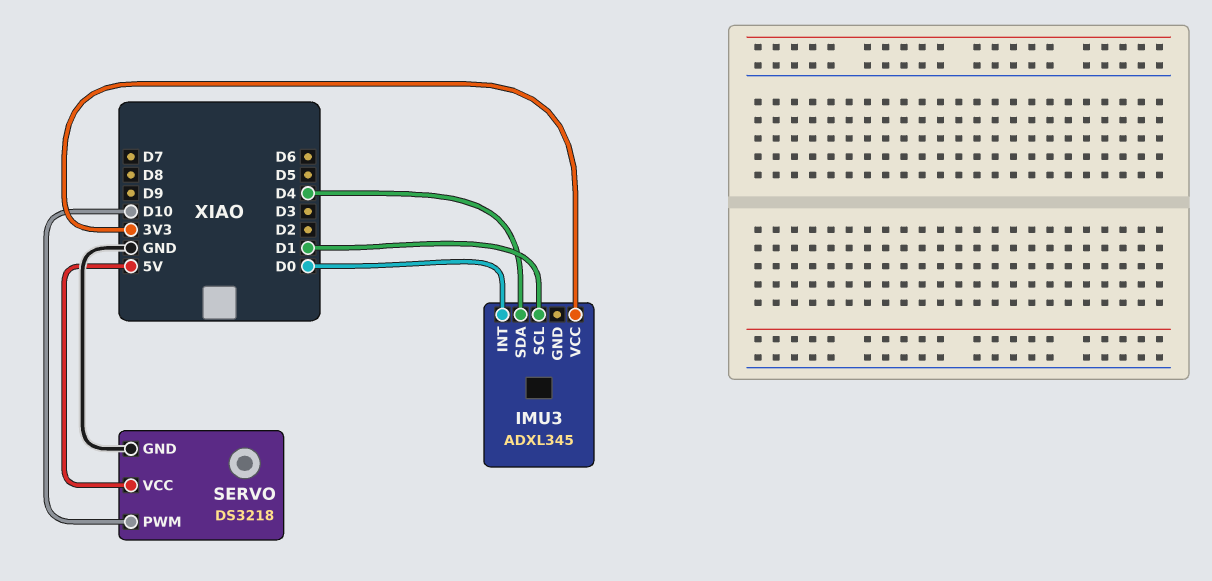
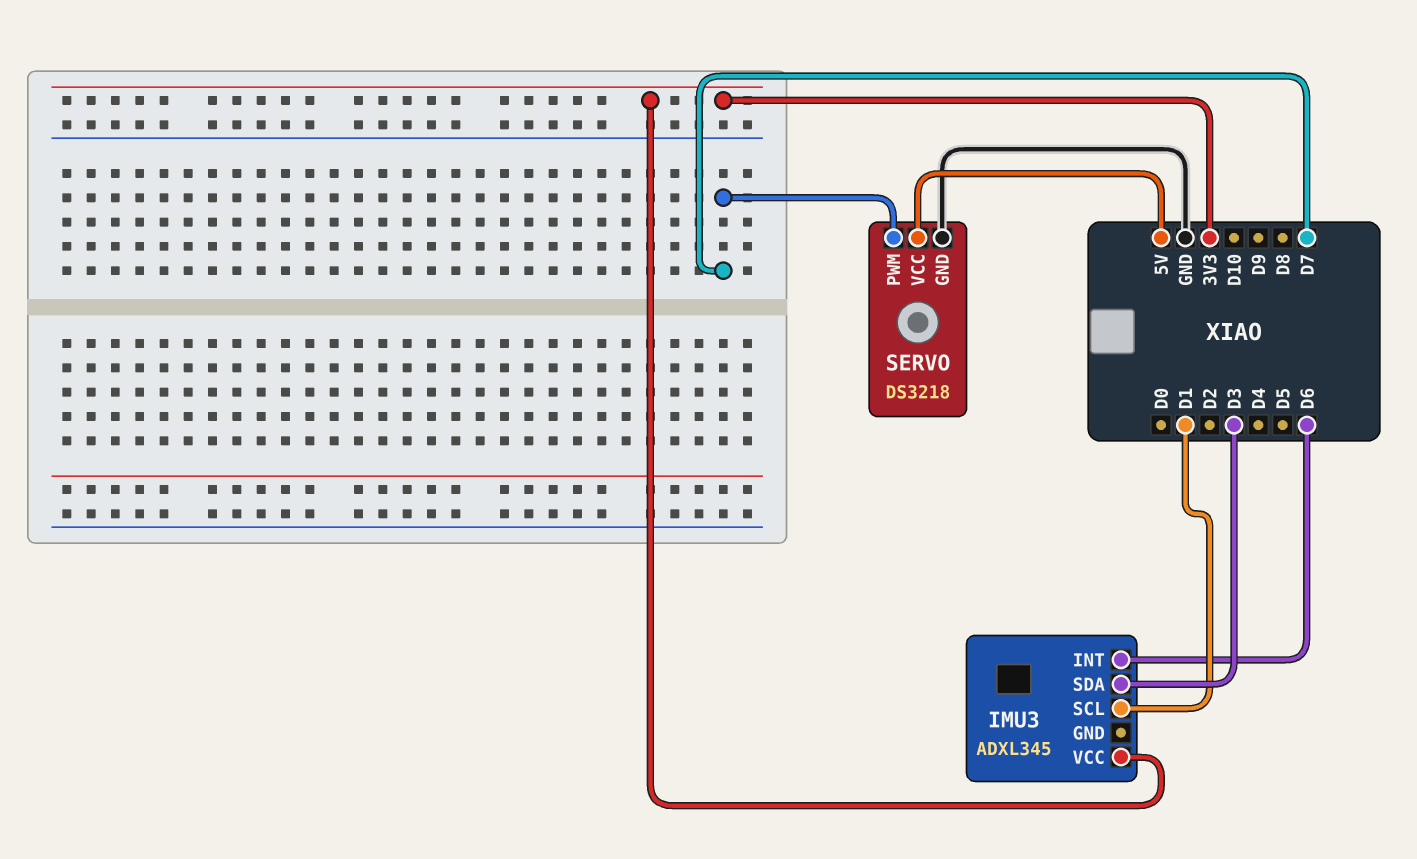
IMU3 pin INT: D0 -> D6
IMU3 pin SDA: D4 -> D3
SERVO pin PWM: D10 -> D7

